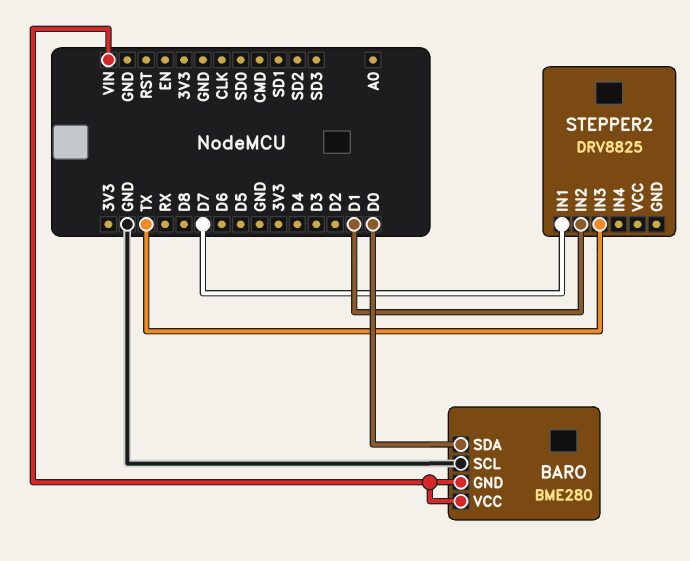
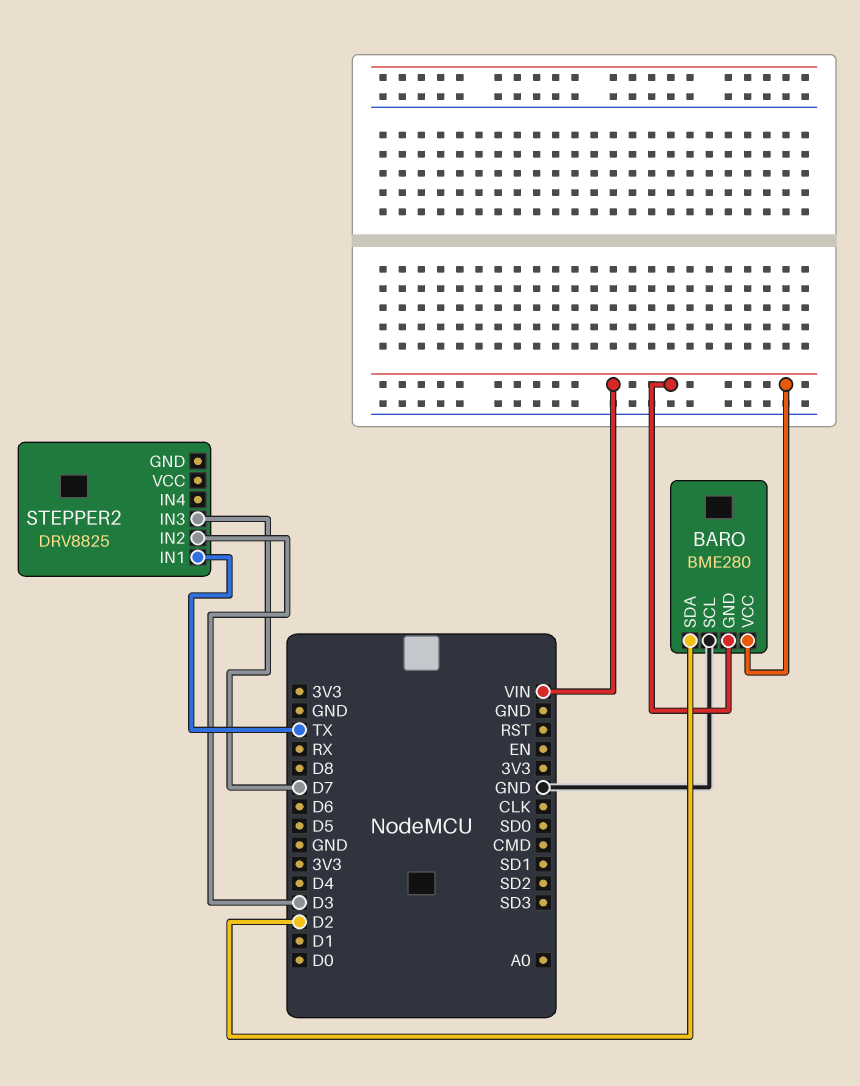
BARO pin SDA: D0 -> D2
STEPPER2 pin IN1: D7 -> TX
STEPPER2 pin IN2: D1 -> D3
STEPPER2 pin IN3: TX -> D7

